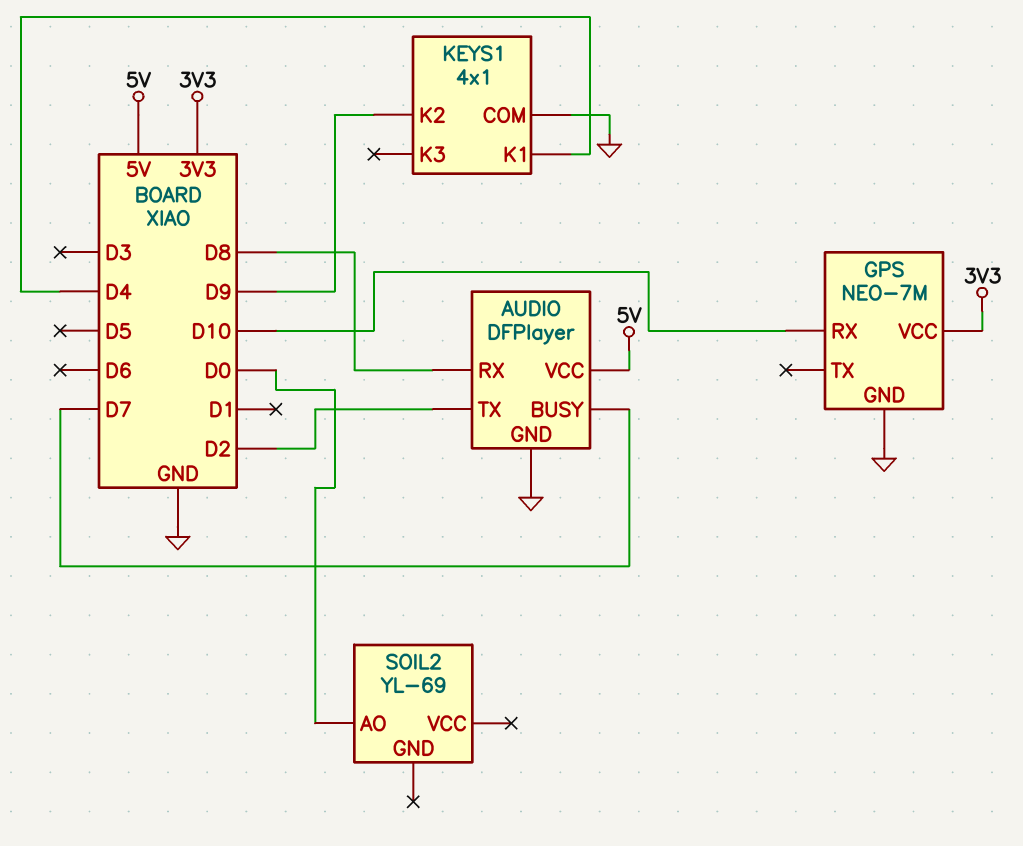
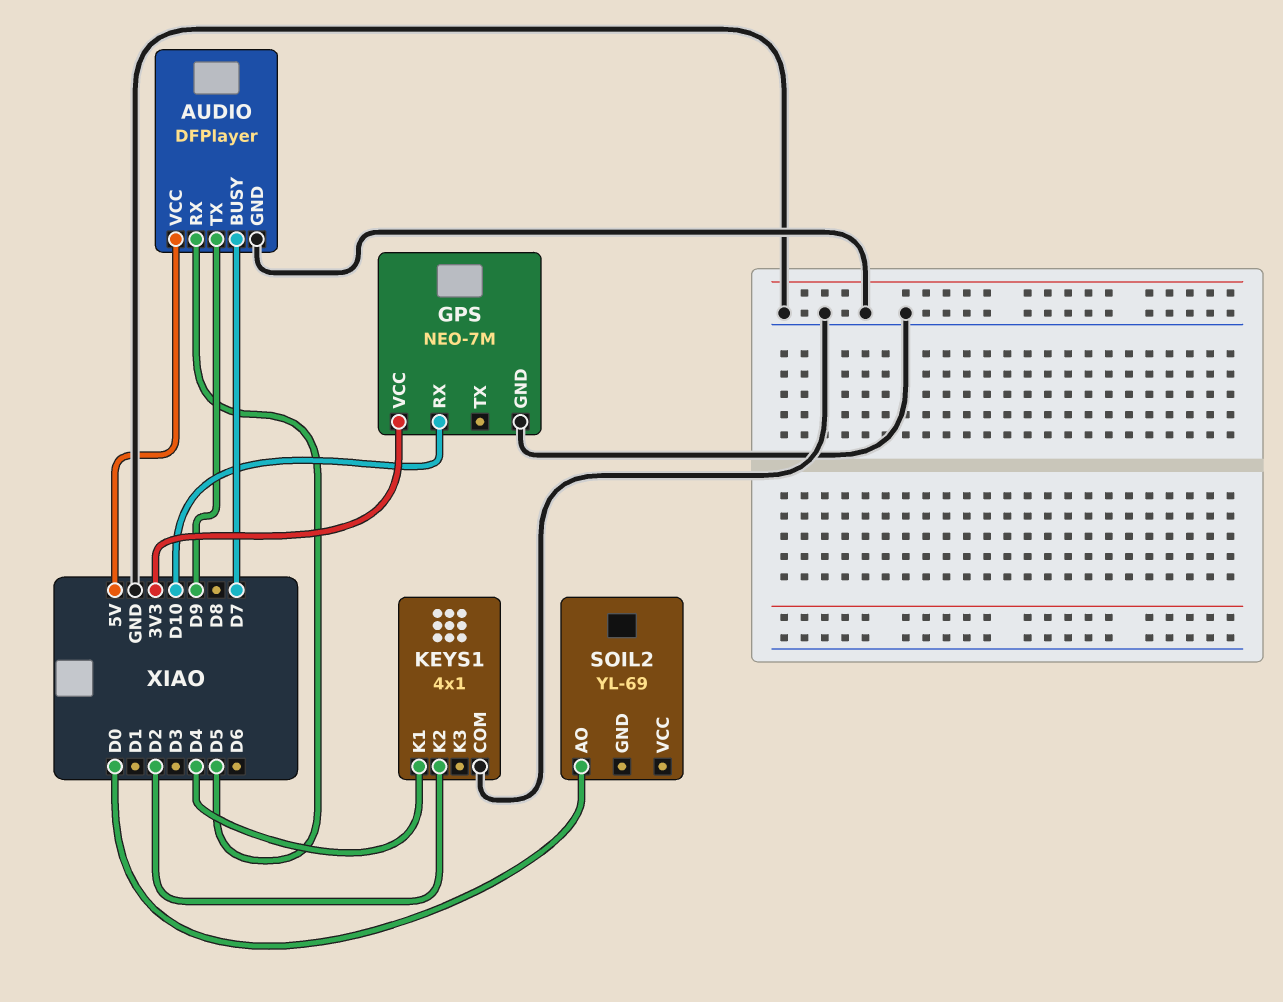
AUDIO pin RX: D8 -> D5
AUDIO pin TX: D2 -> D9
KEYS1 pin K2: D9 -> D2

